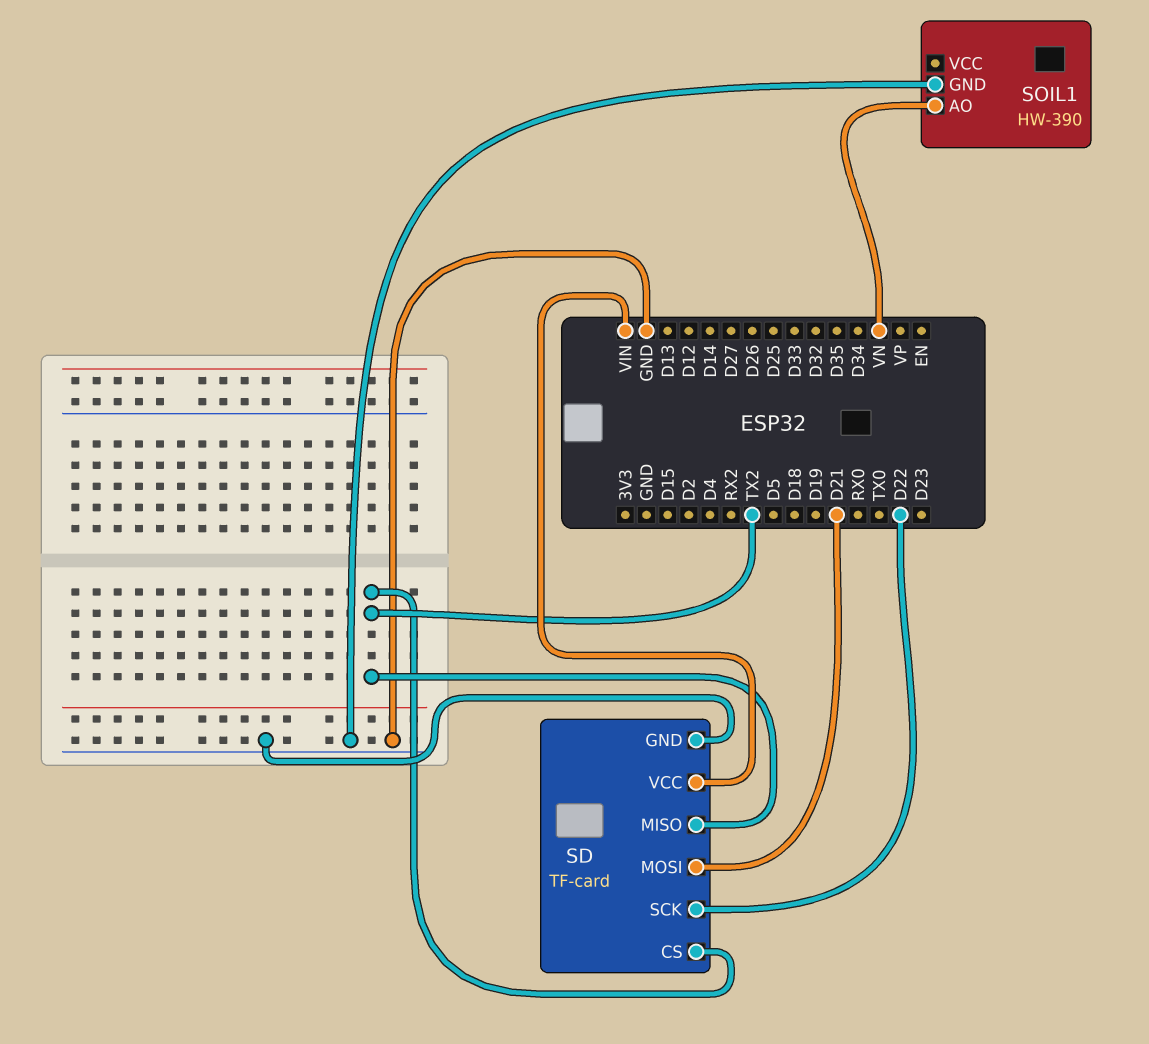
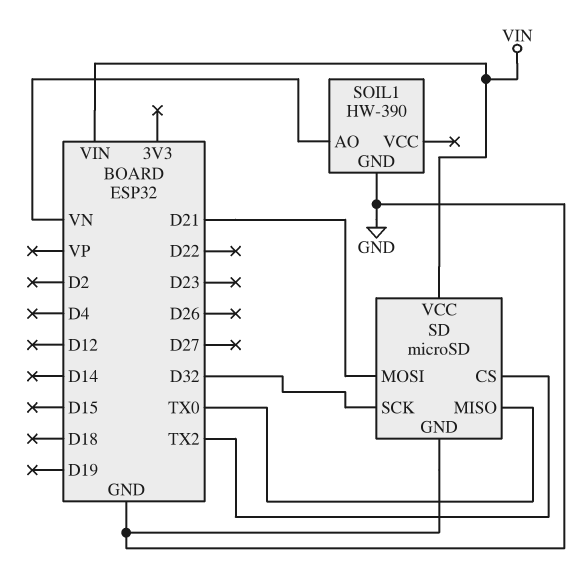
SD: TF-card -> microSD
SD pin MISO: TX2 -> TX0
SD pin SCK: D22 -> D32

